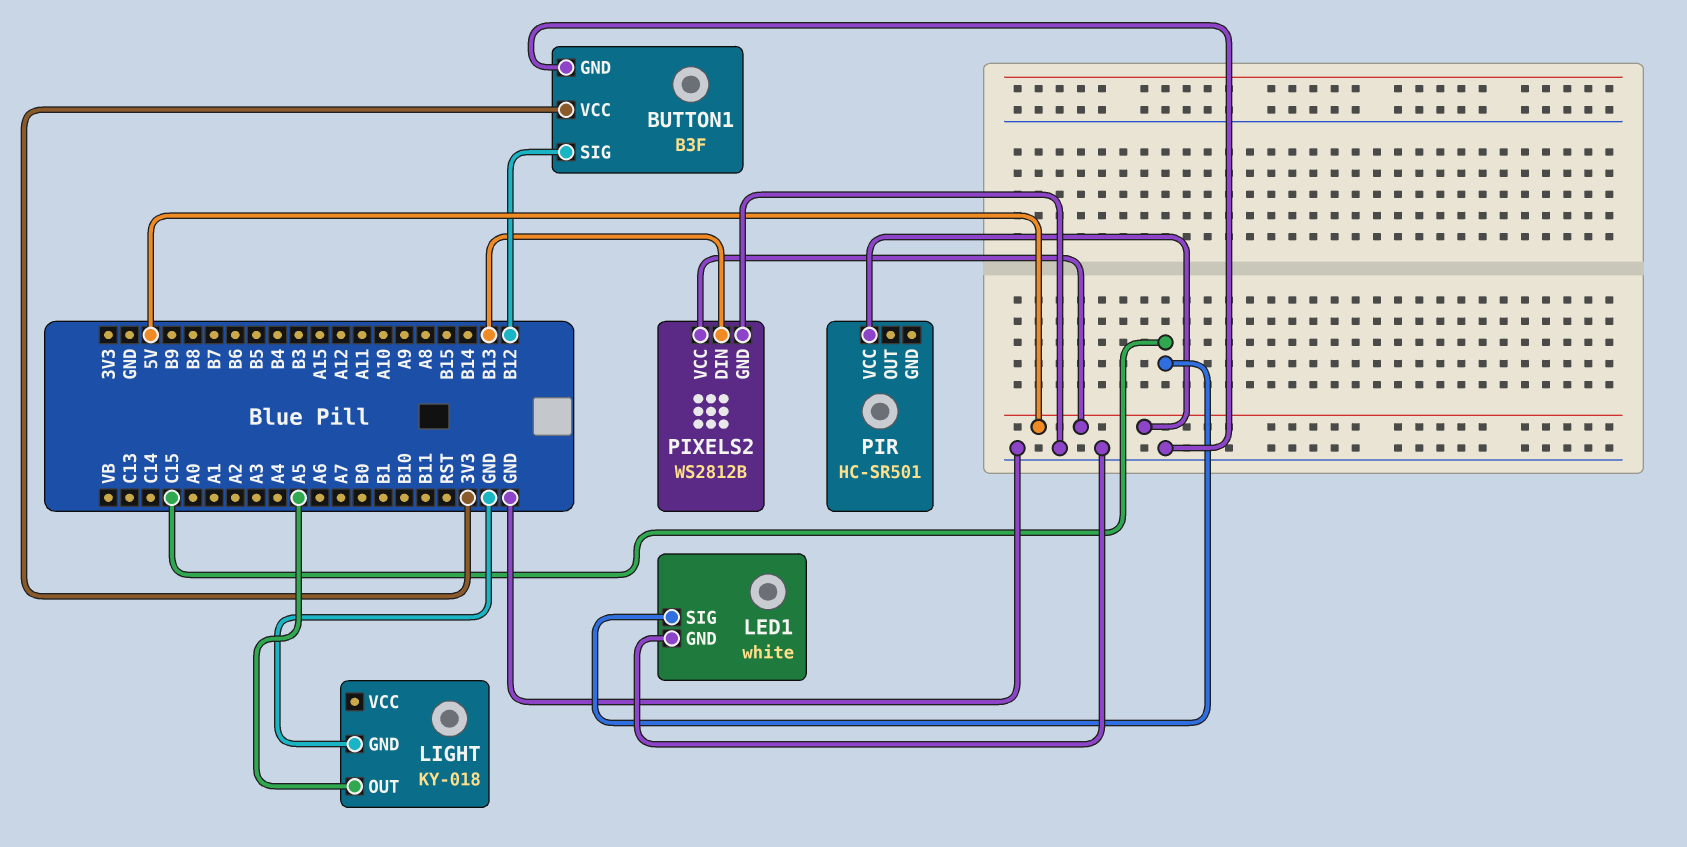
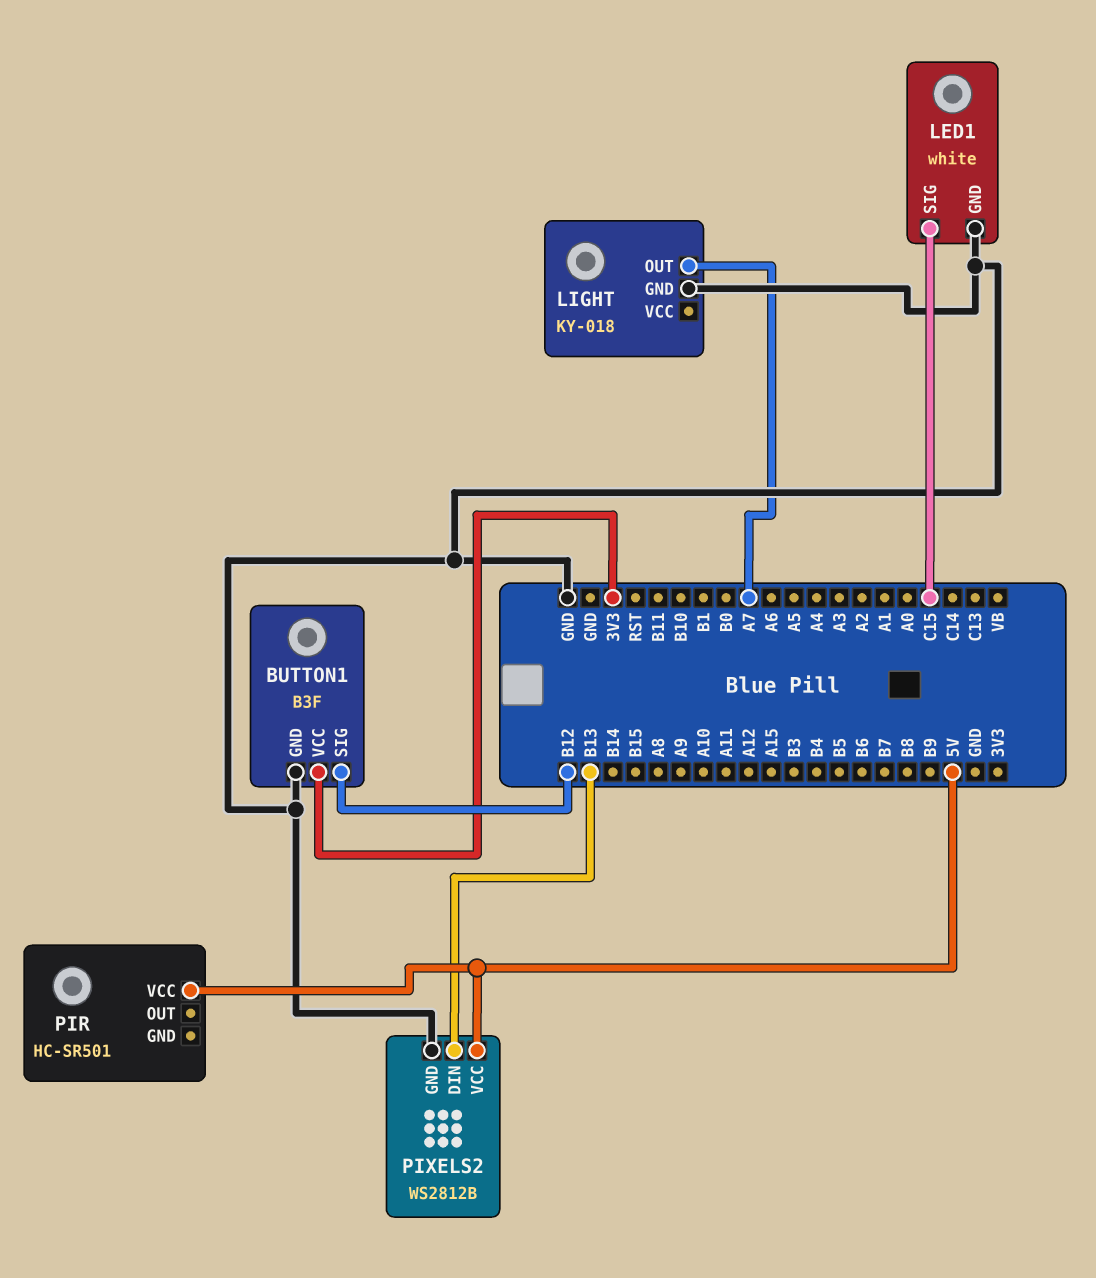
LIGHT pin OUT: A5 -> A7

